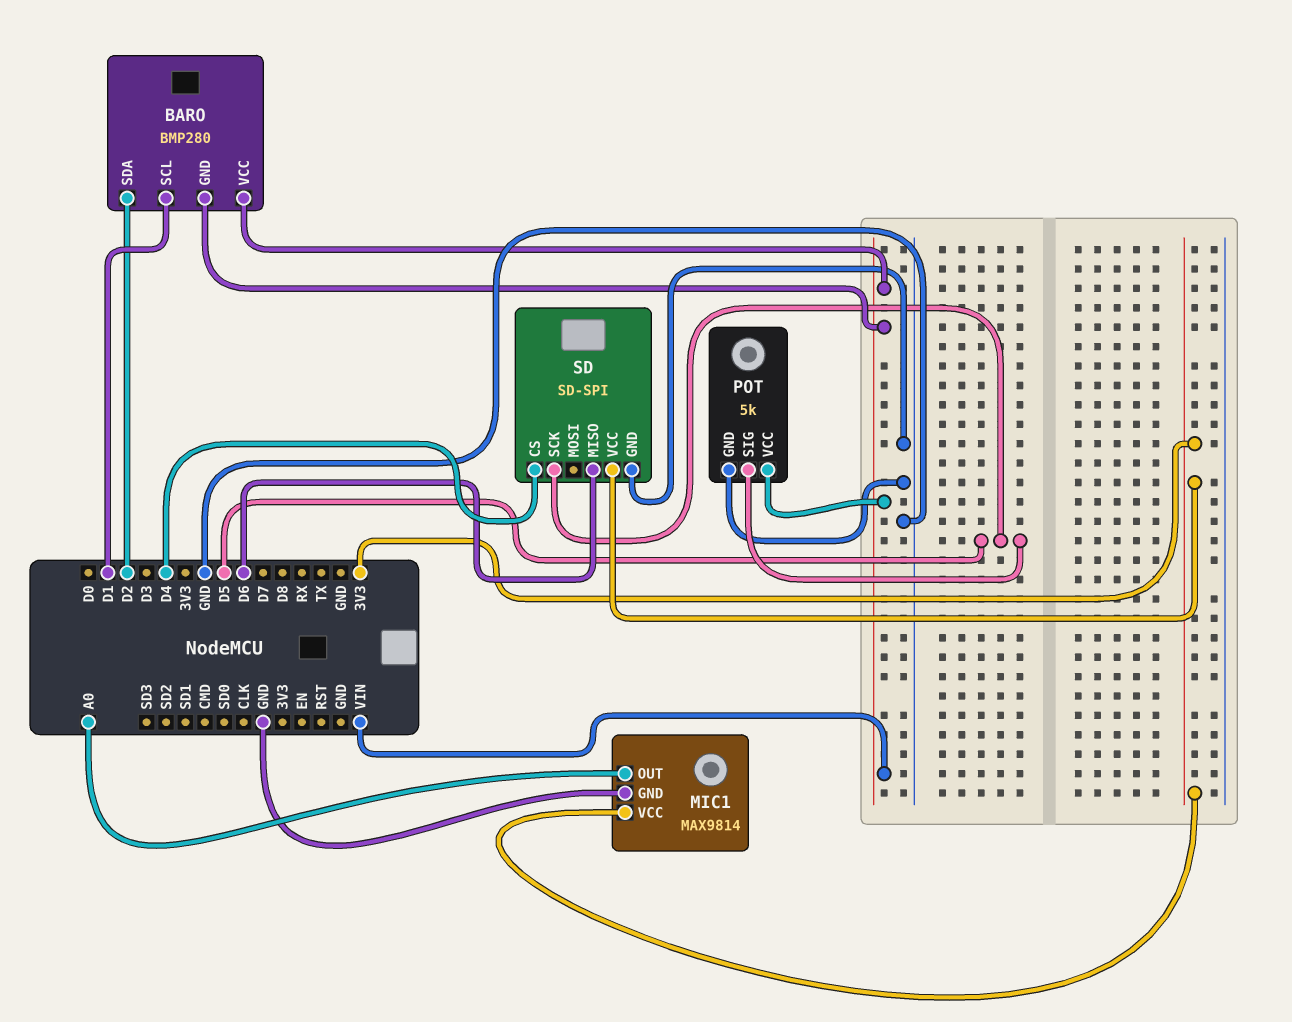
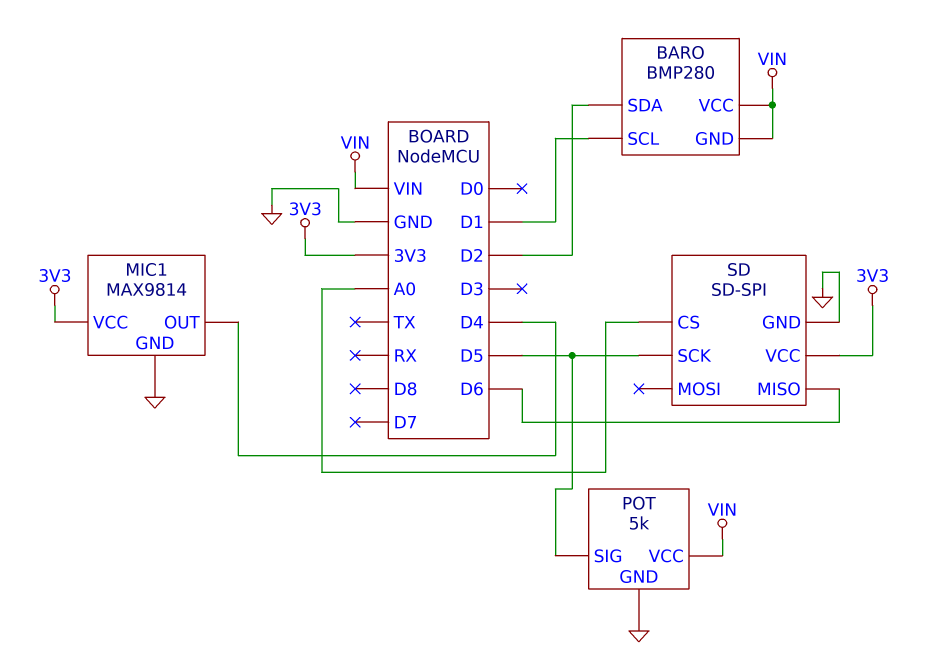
MIC1 pin OUT: A0 -> D4
SD pin CS: D4 -> A0

